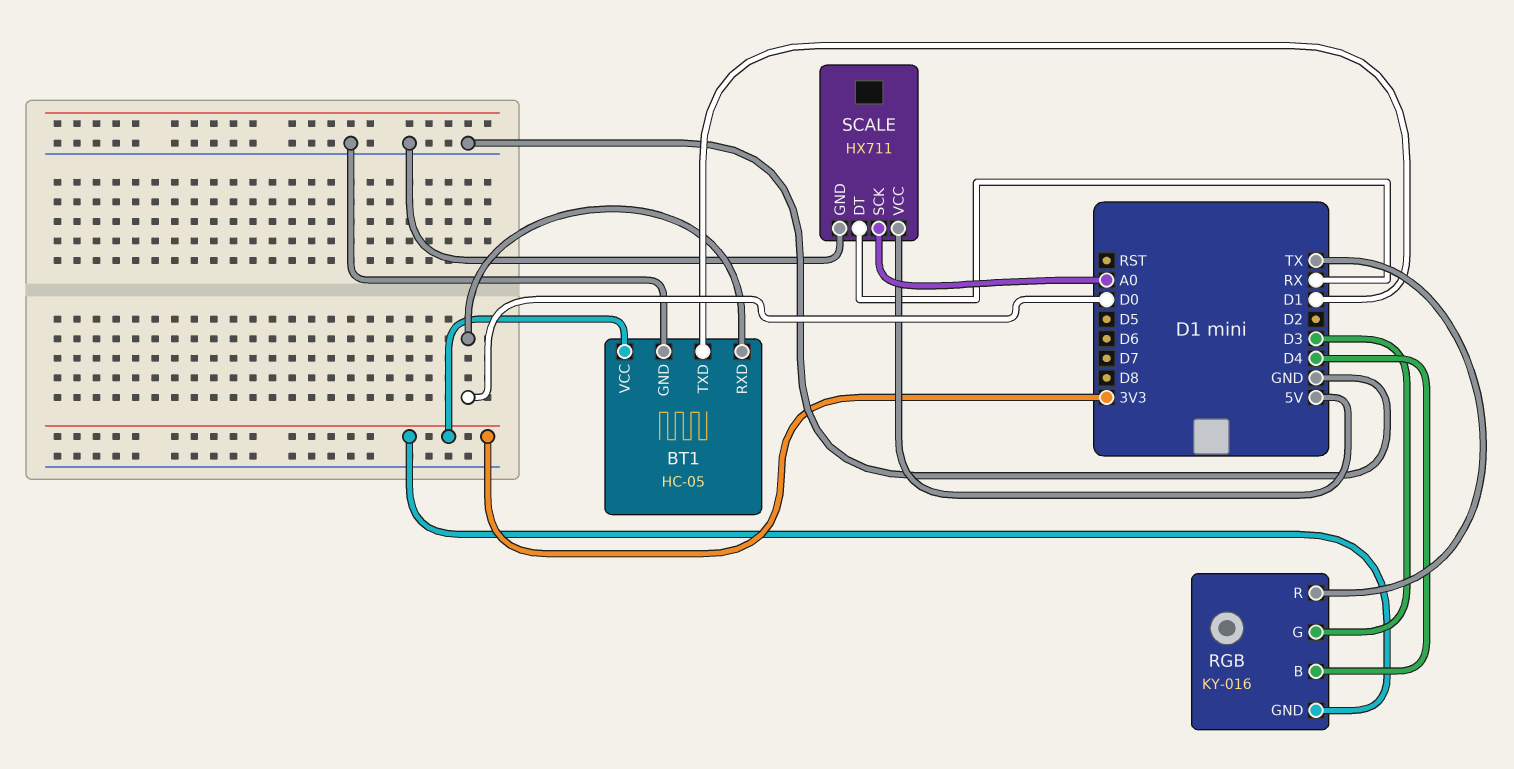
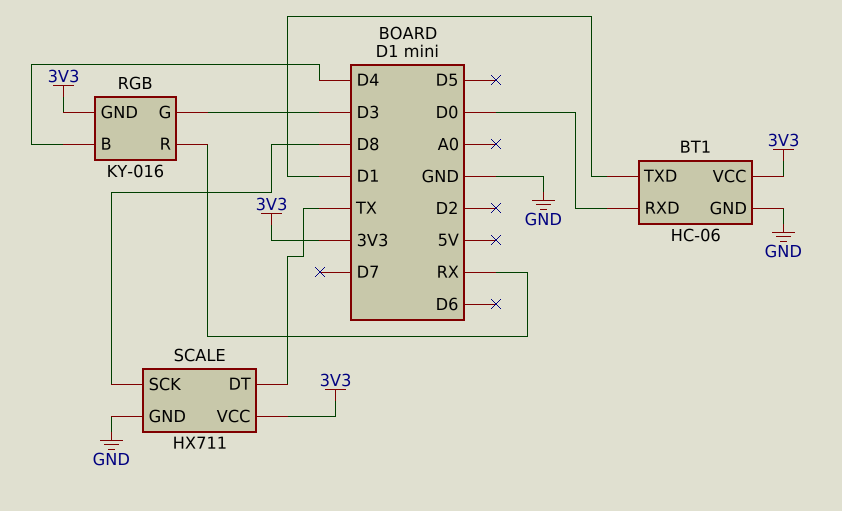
BT1: HC-05 -> HC-06
RGB pin R: TX -> RX
SCALE pin DT: RX -> TX
SCALE pin SCK: A0 -> D8
SCALE pin VCC: 5V -> 3V3

